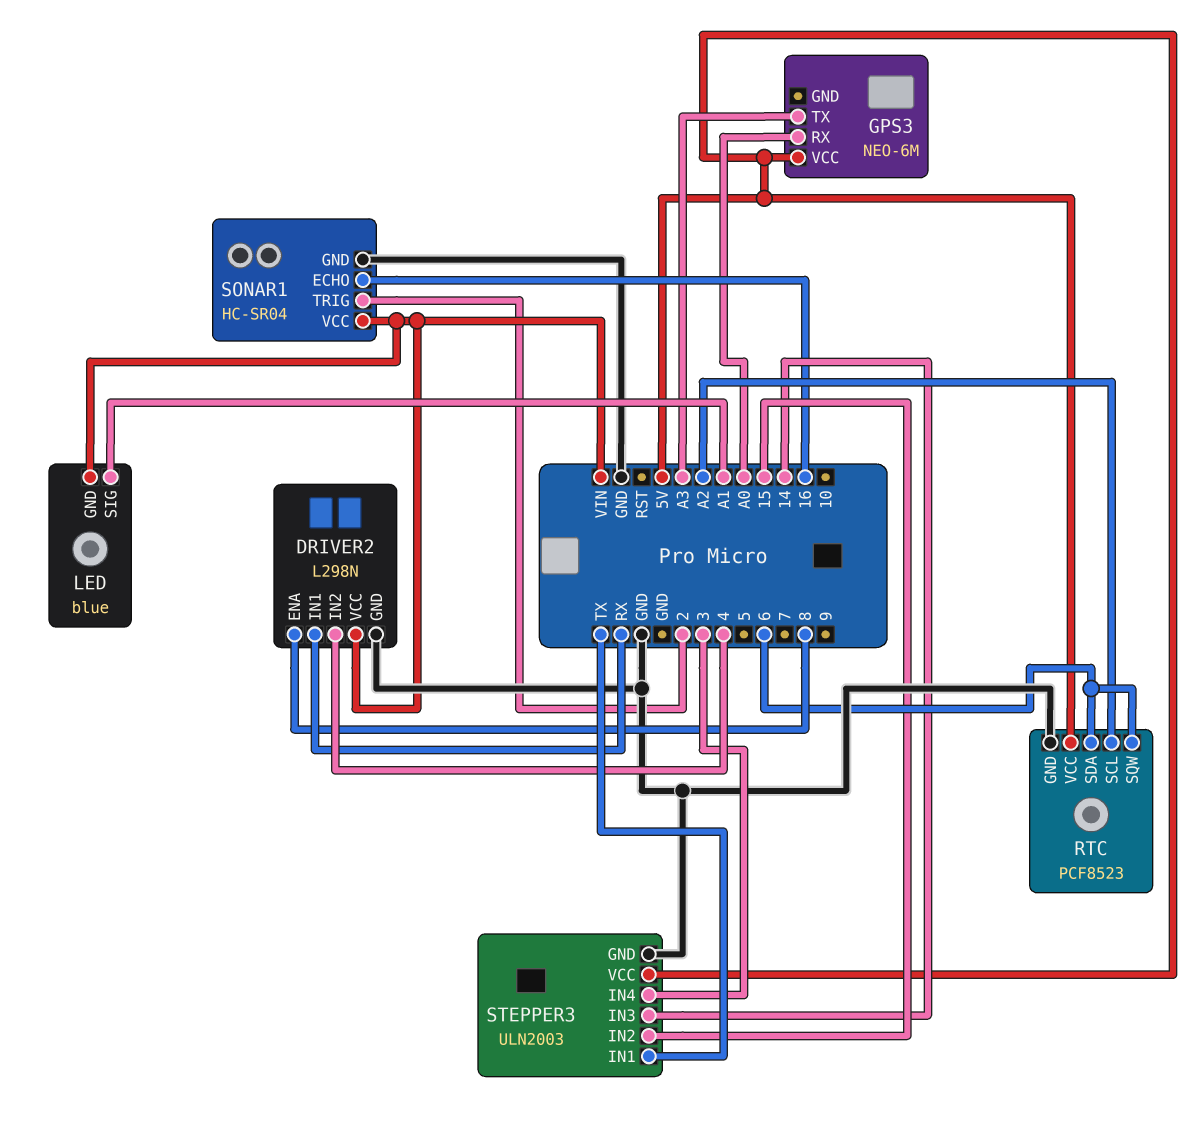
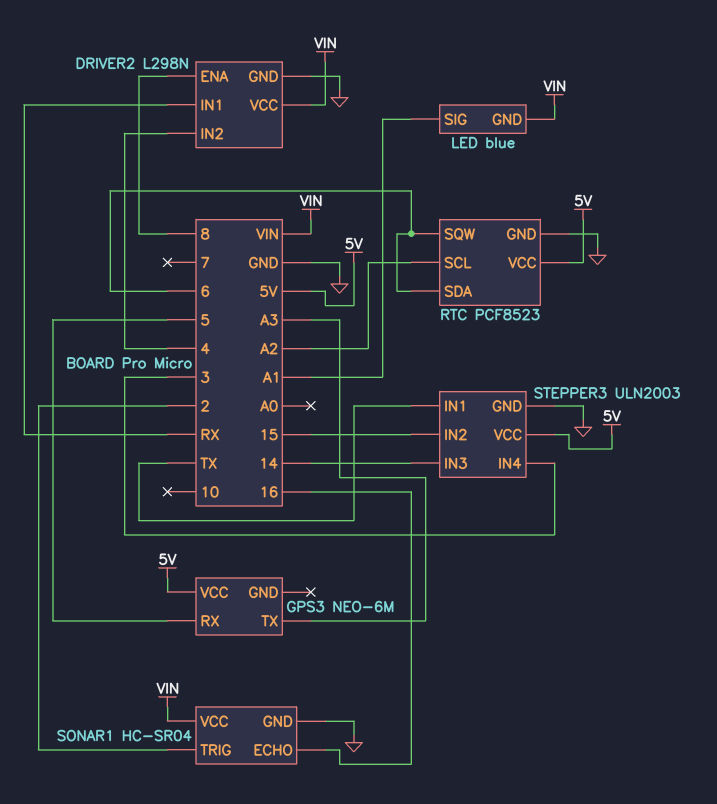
GPS3 pin RX: A0 -> 5

